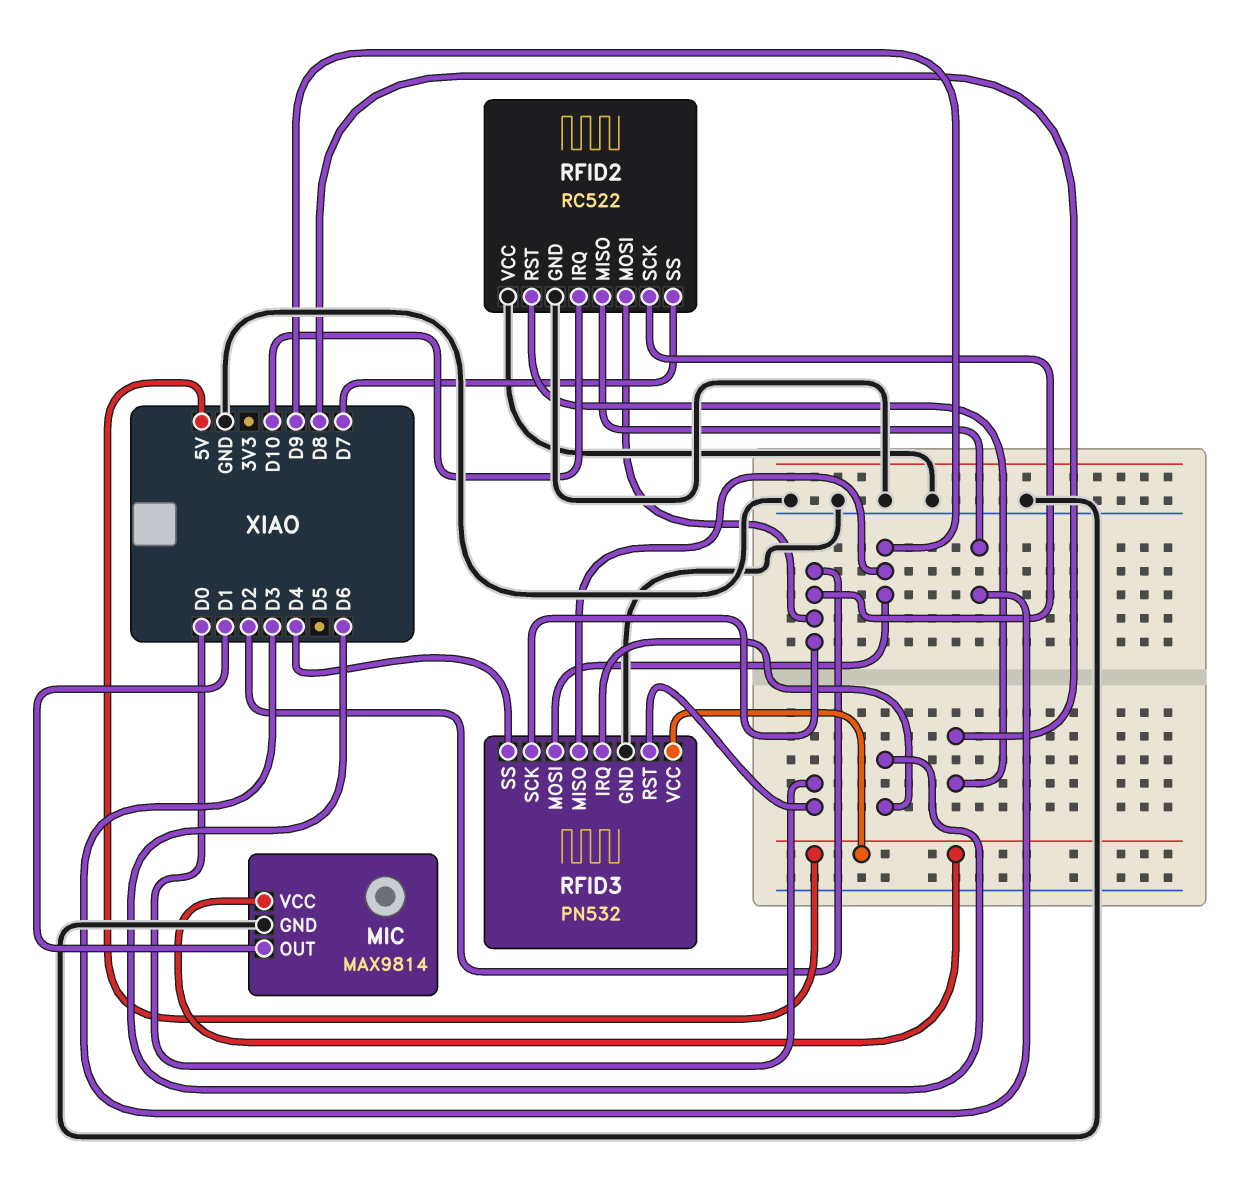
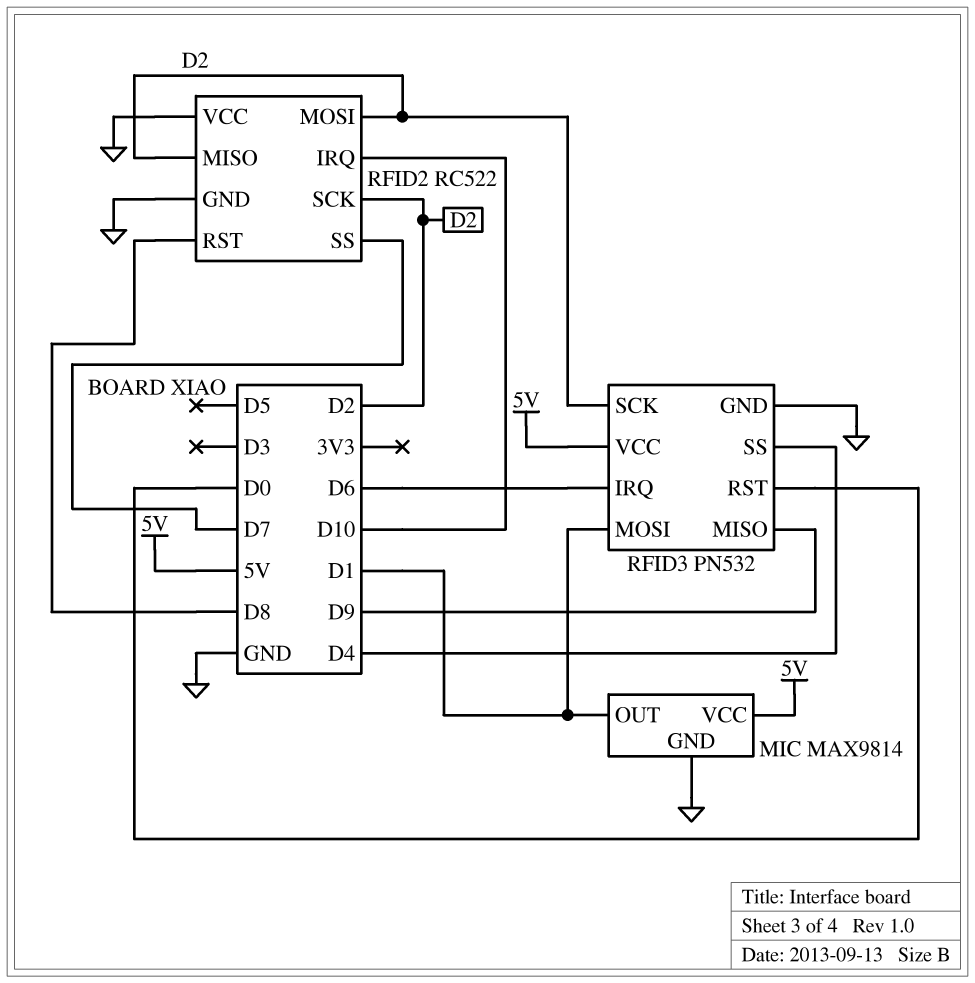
RFID2 pin MISO: D3 -> D2
RFID3 pin MOSI: D9 -> D1

